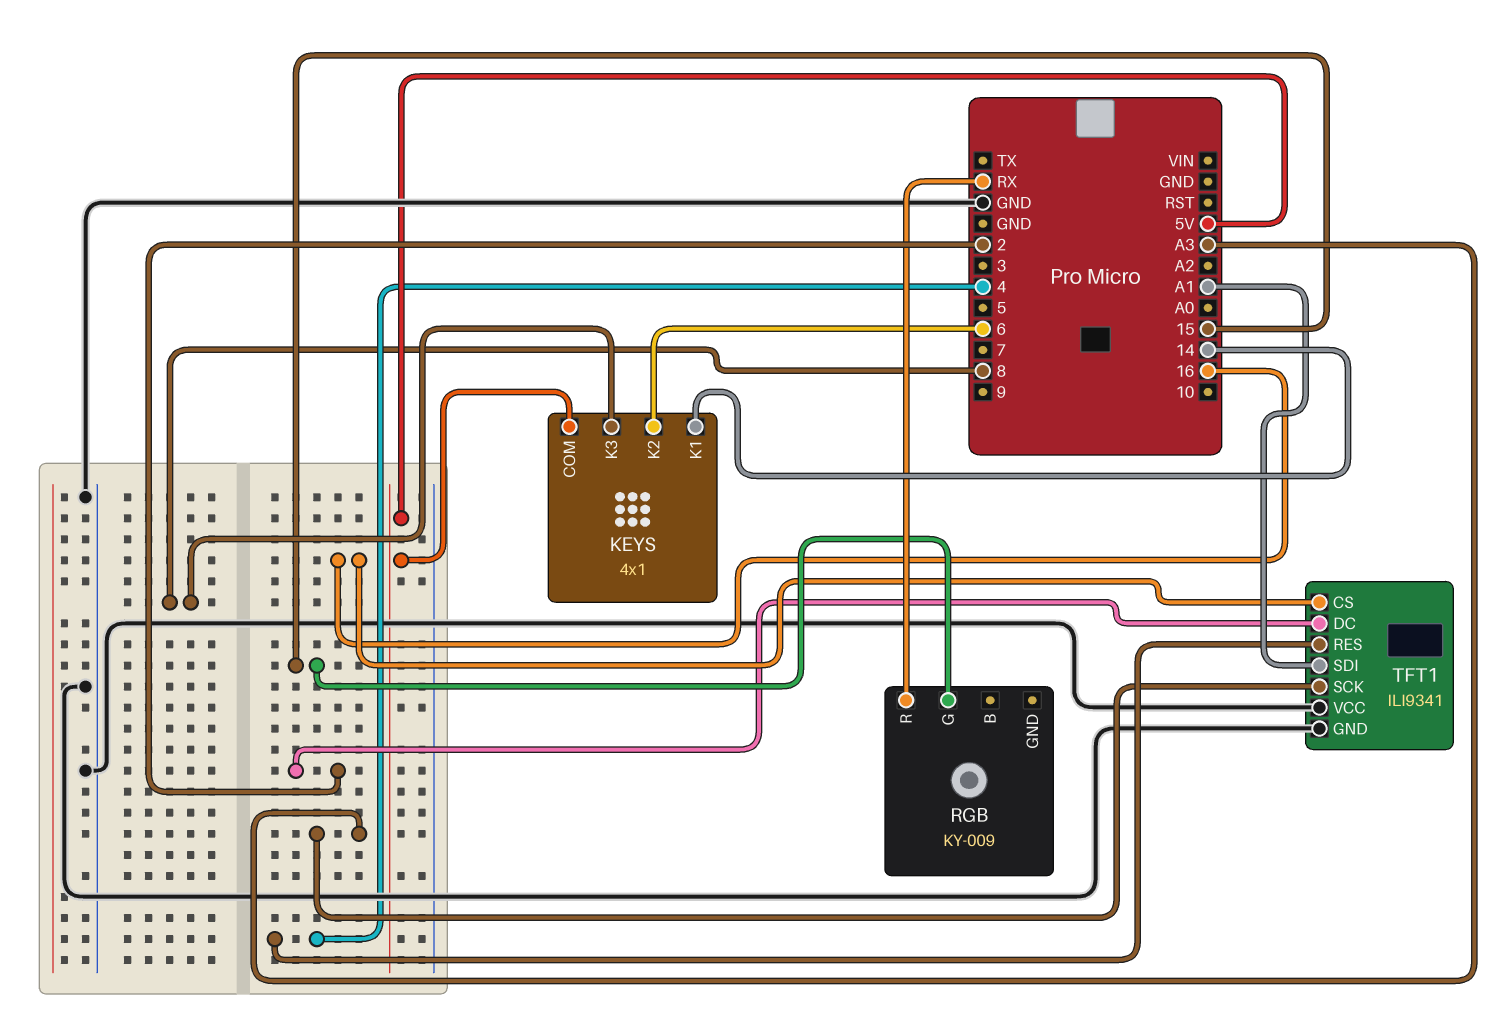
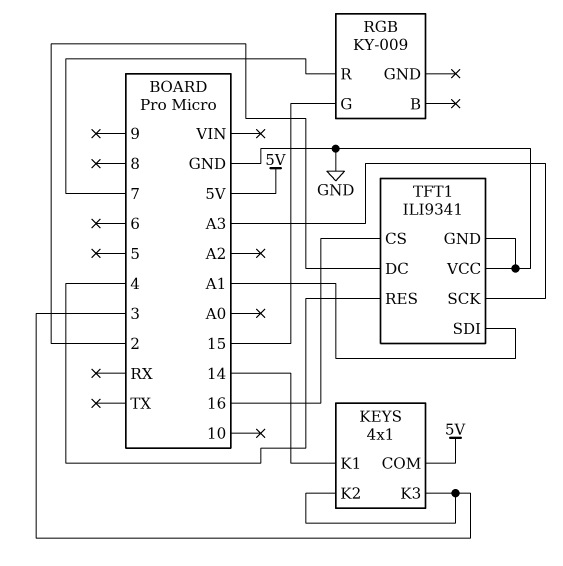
KEYS pin K2: 6 -> 3
KEYS pin K3: 8 -> 3
RGB pin R: RX -> 7

